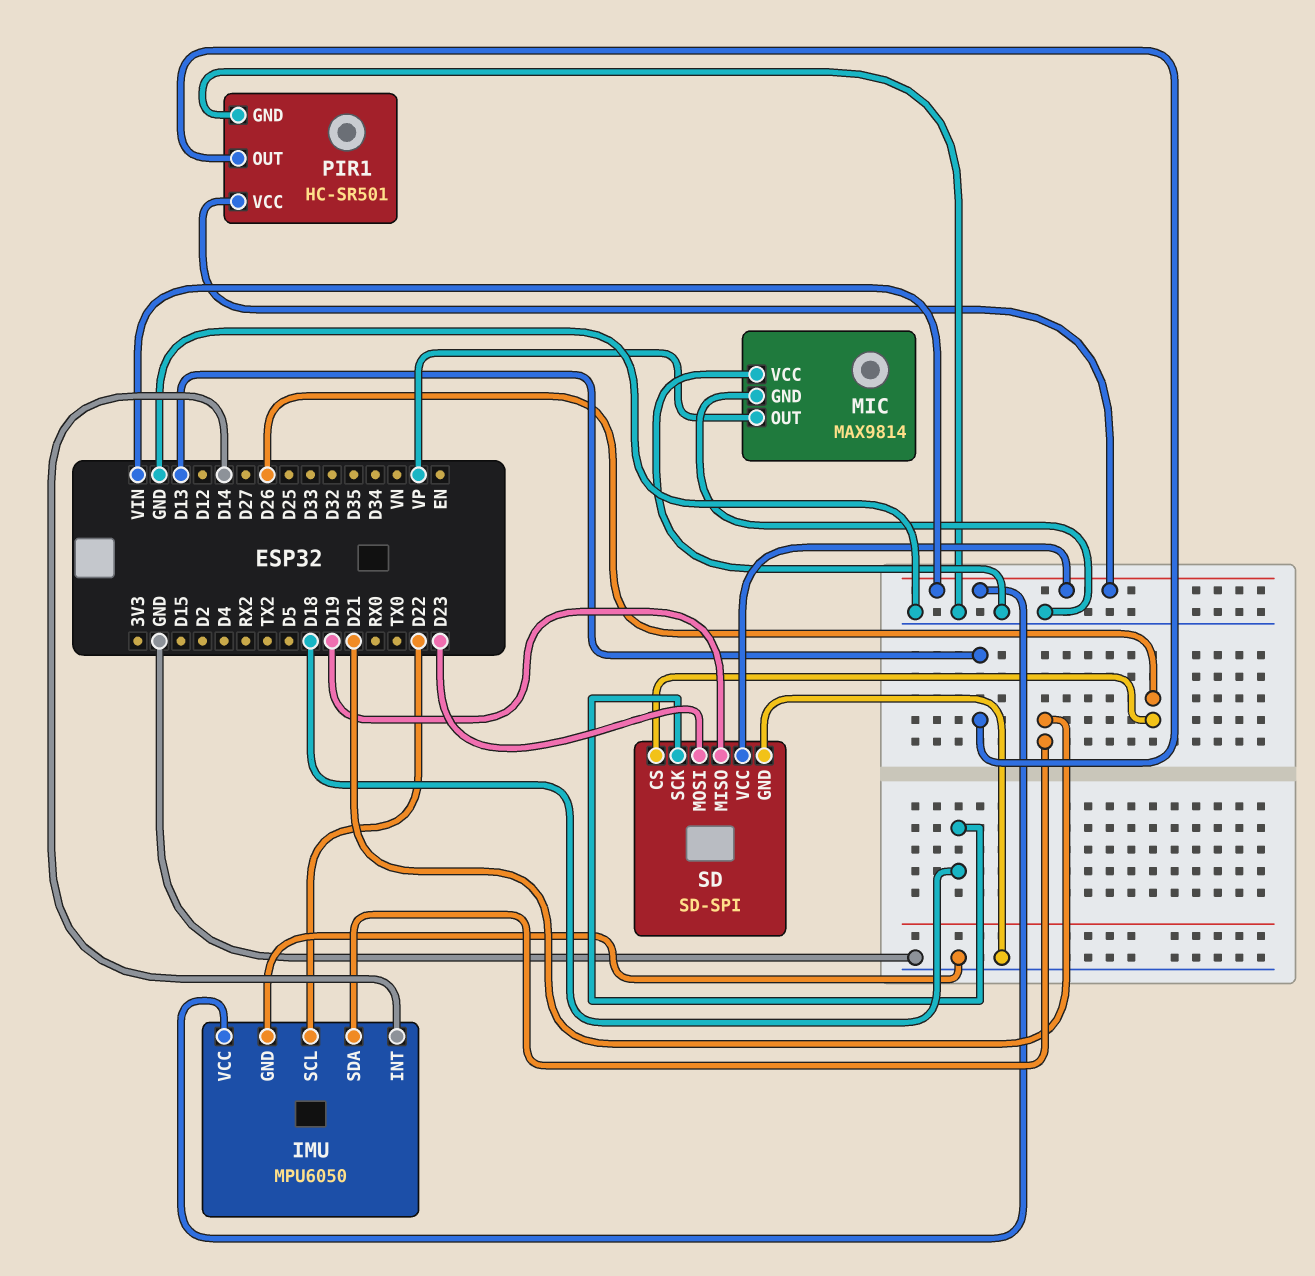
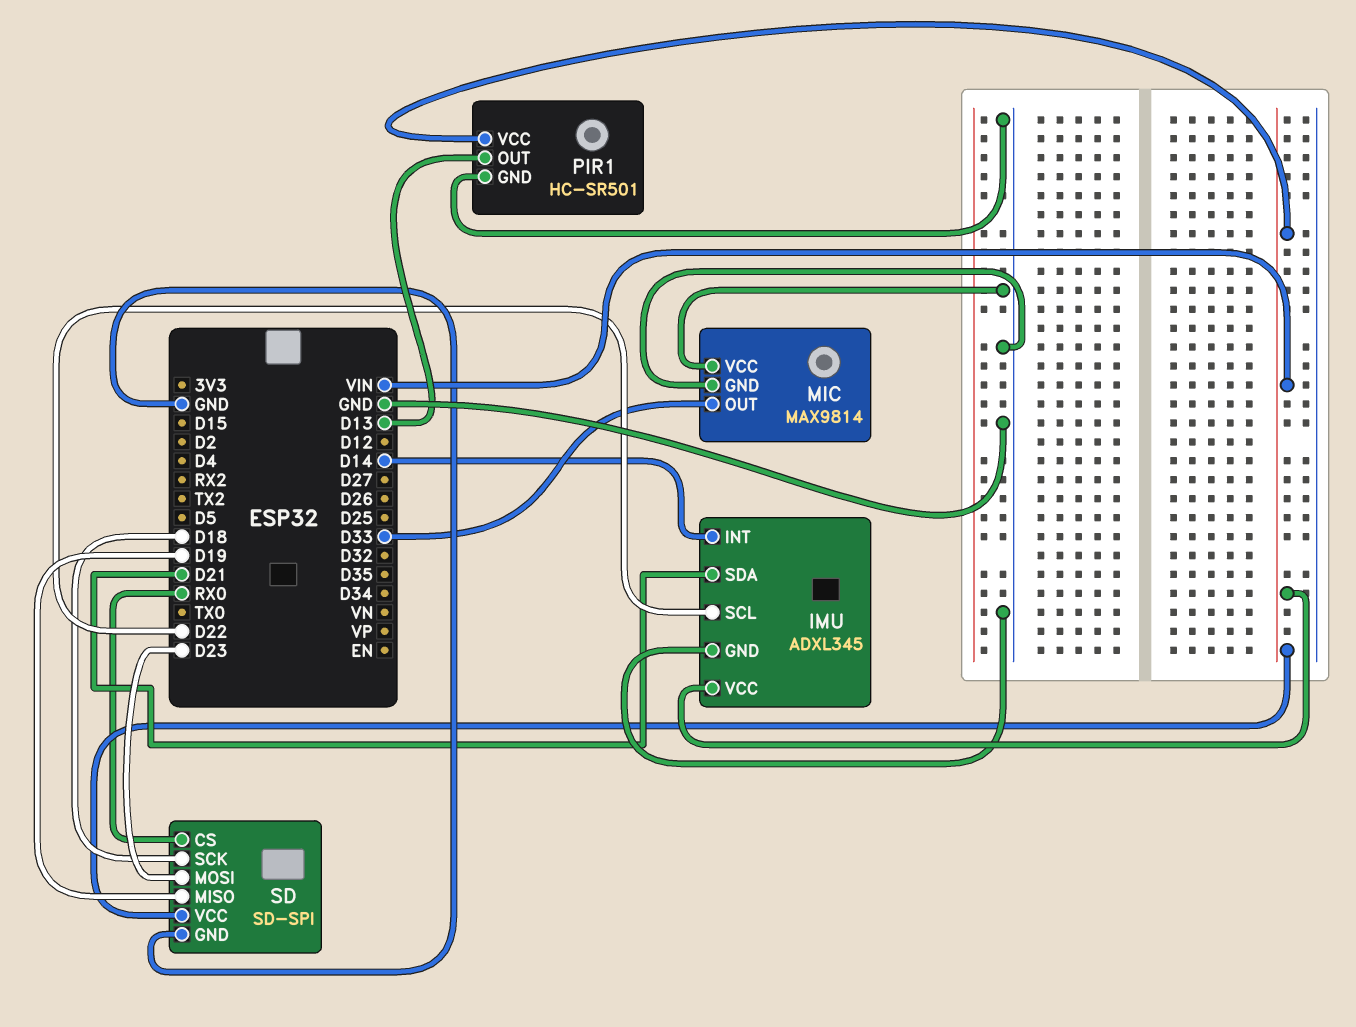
IMU: MPU6050 -> ADXL345
MIC pin OUT: VP -> D33
SD pin CS: D26 -> RX0

